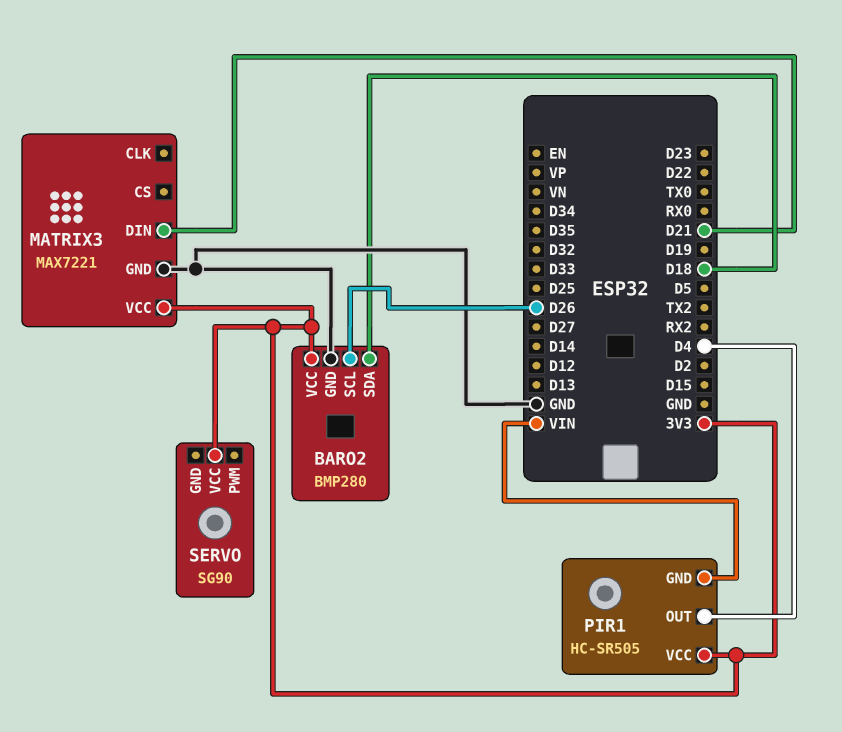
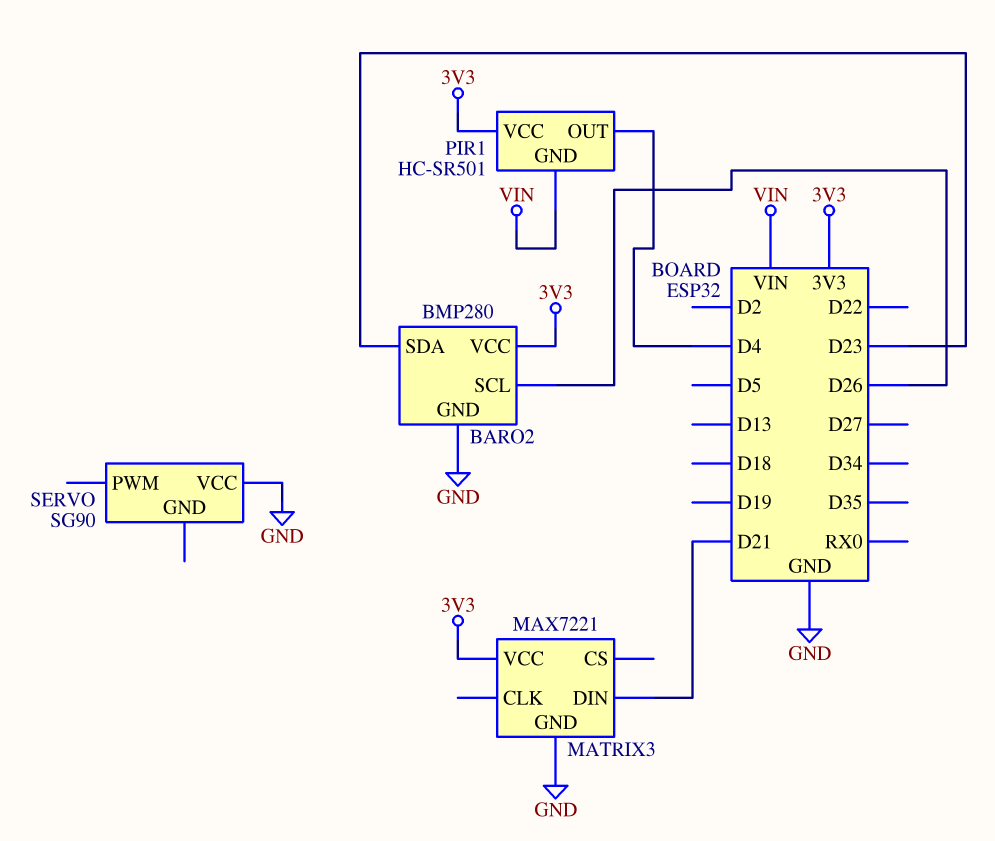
BARO2 pin SDA: D18 -> D23
PIR1: HC-SR505 -> HC-SR501
SERVO pin VCC: 3V3 -> GND

